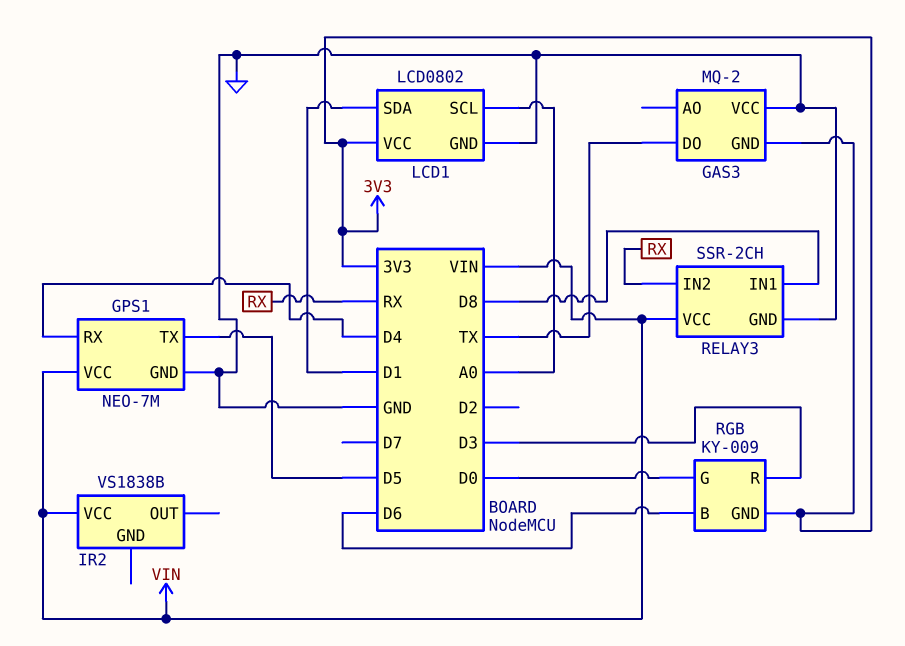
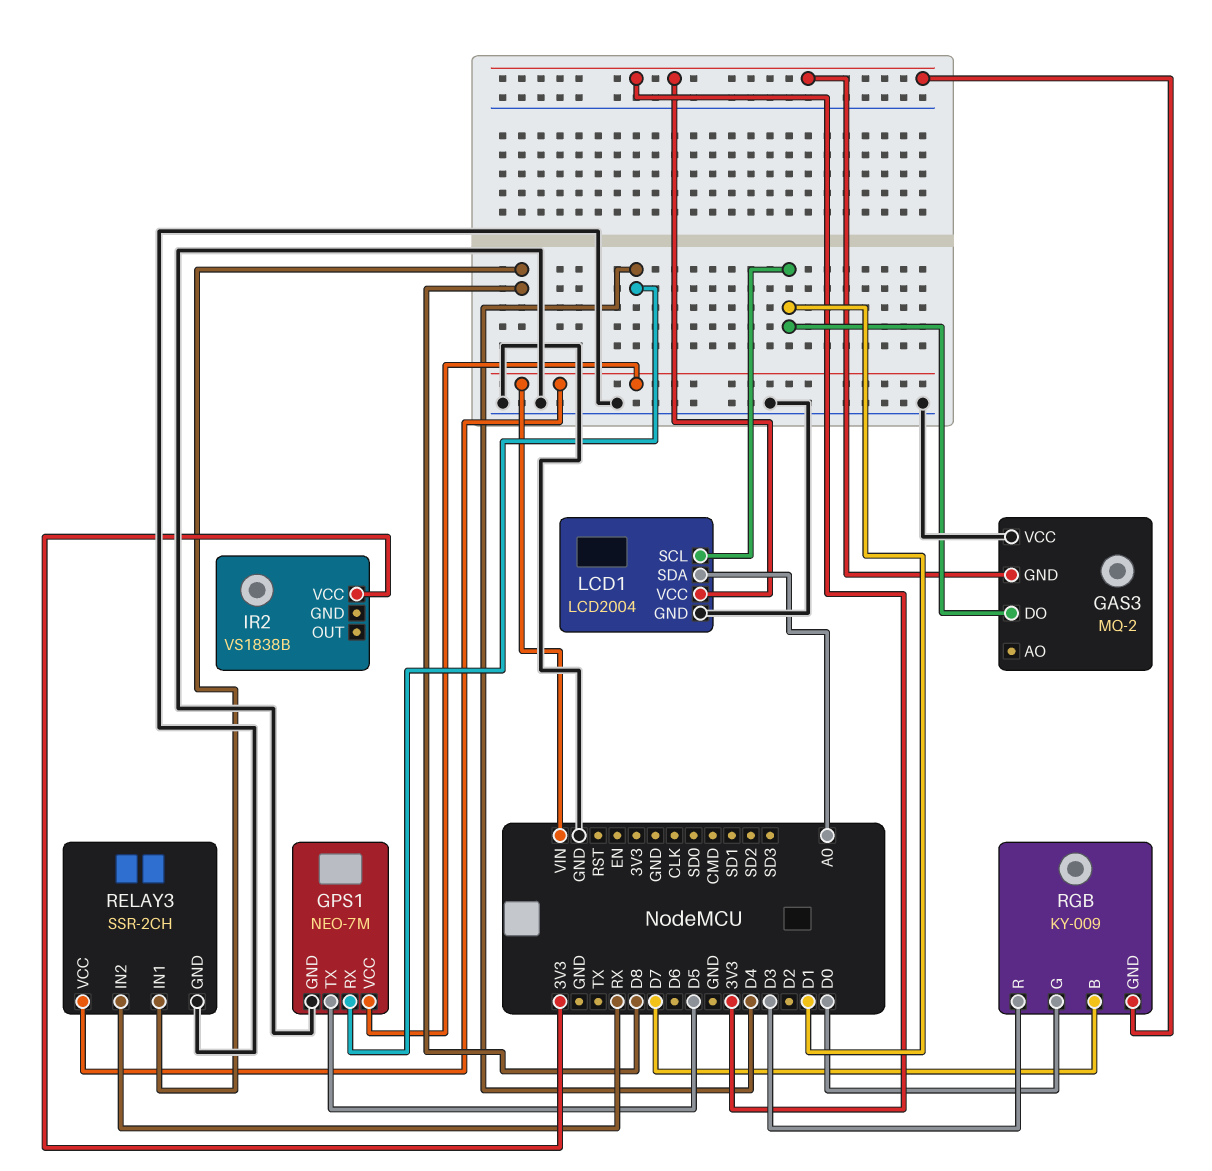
GAS3 pin DO: TX -> D1
IR2 pin VCC: VIN -> 3V3
LCD1: LCD0802 -> LCD2004
LCD1 pin SCL: A0 -> D1
LCD1 pin SDA: D1 -> A0
RGB pin B: D6 -> D7

